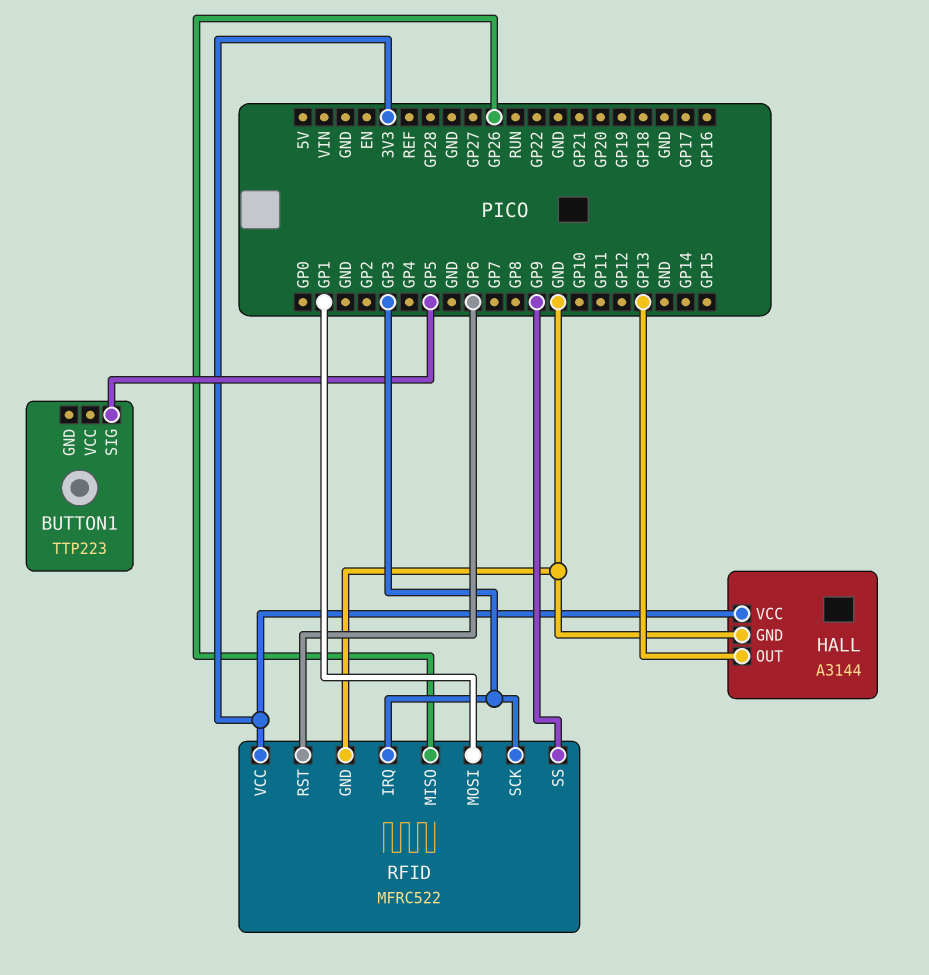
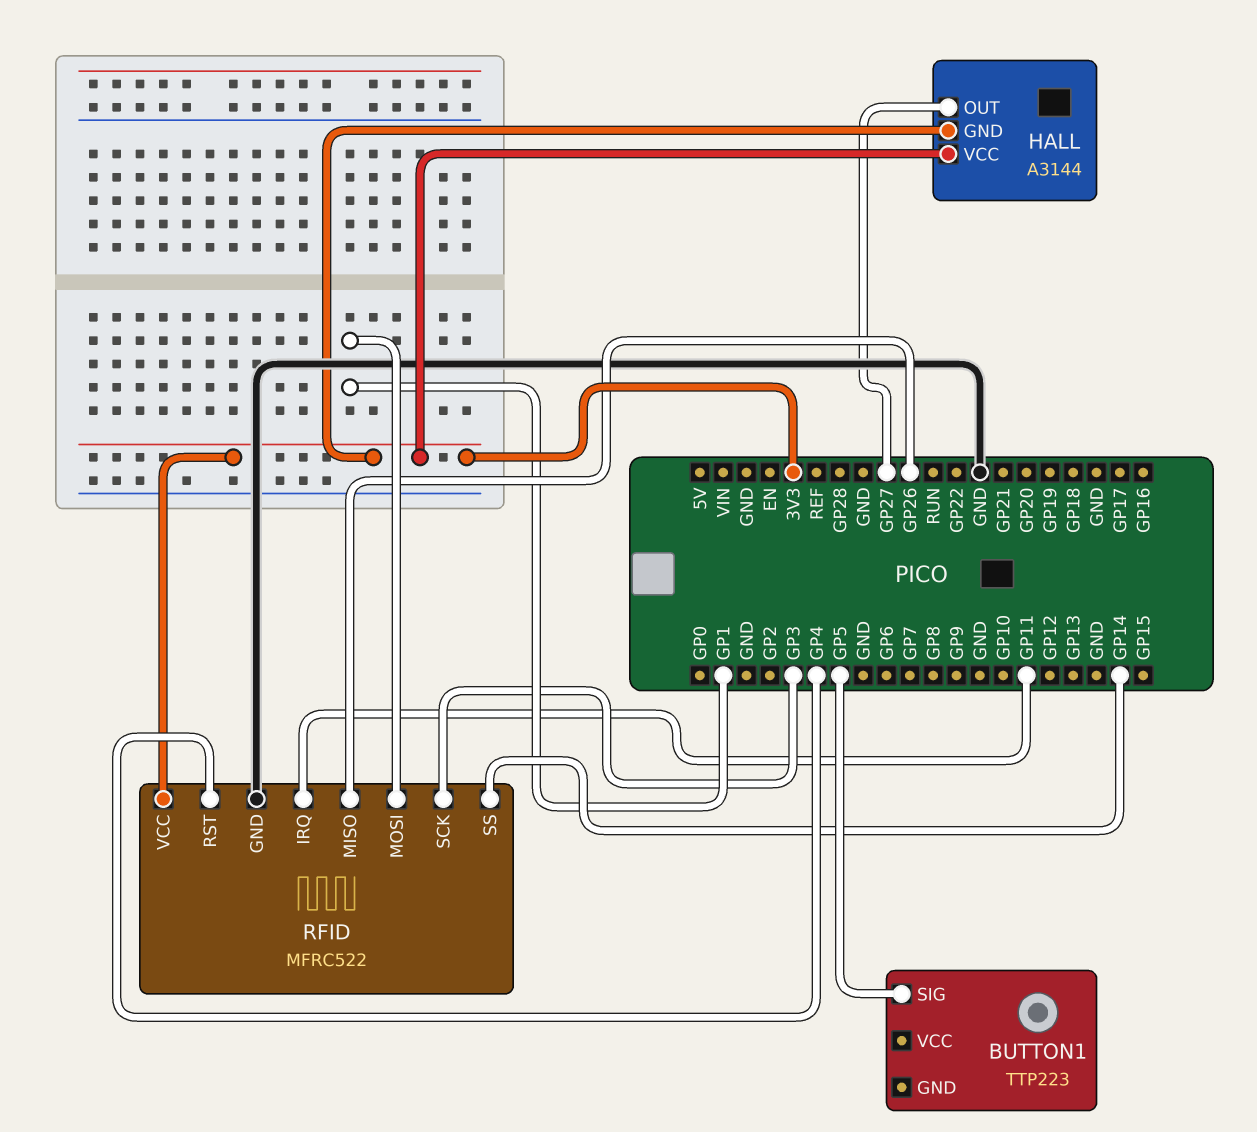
HALL pin GND: GND -> 3V3
HALL pin OUT: GP13 -> GP27
RFID pin IRQ: GP3 -> GP11
RFID pin RST: GP6 -> GP4
RFID pin SS: GP9 -> GP14

